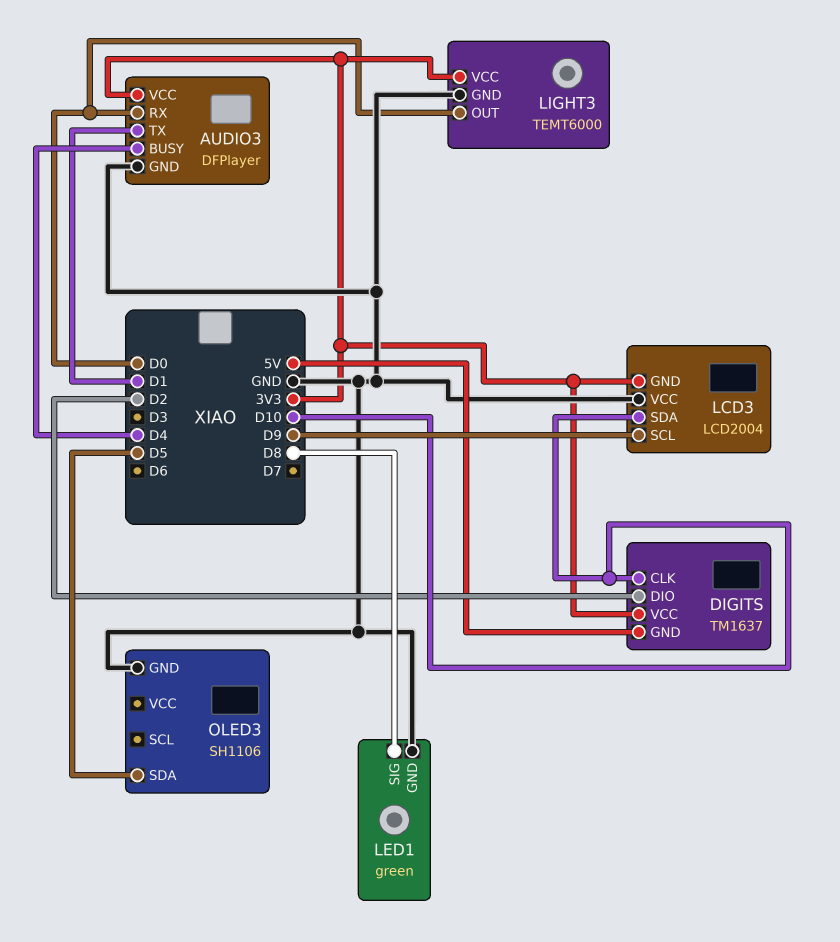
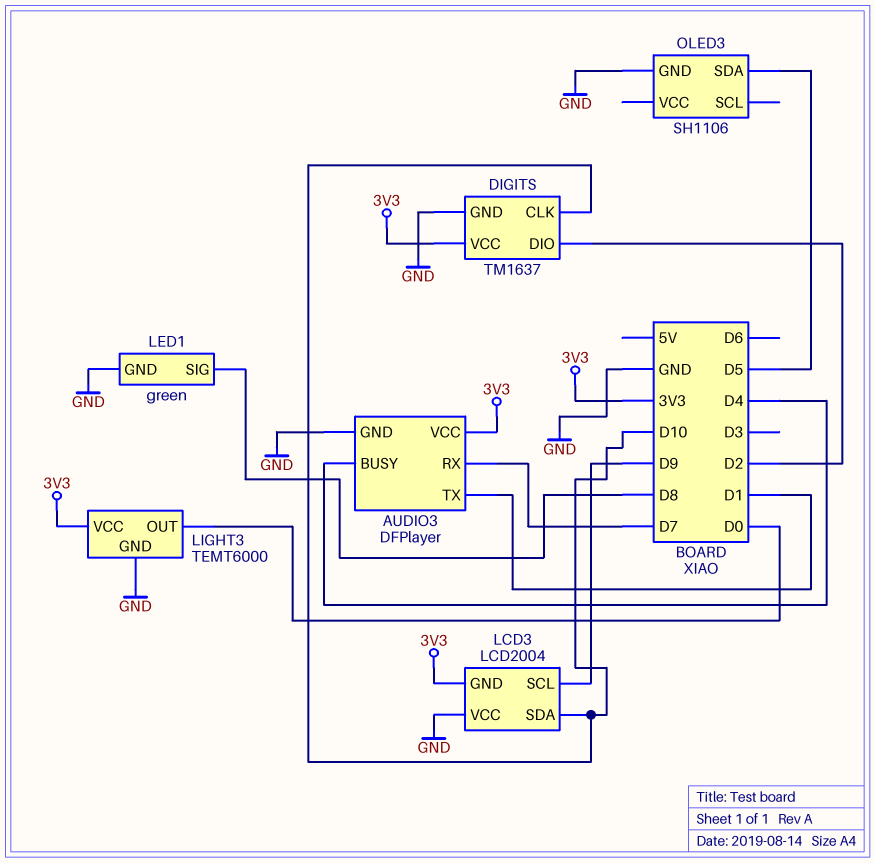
AUDIO3 pin RX: D0 -> D7
DIGITS pin GND: 5V -> GND

